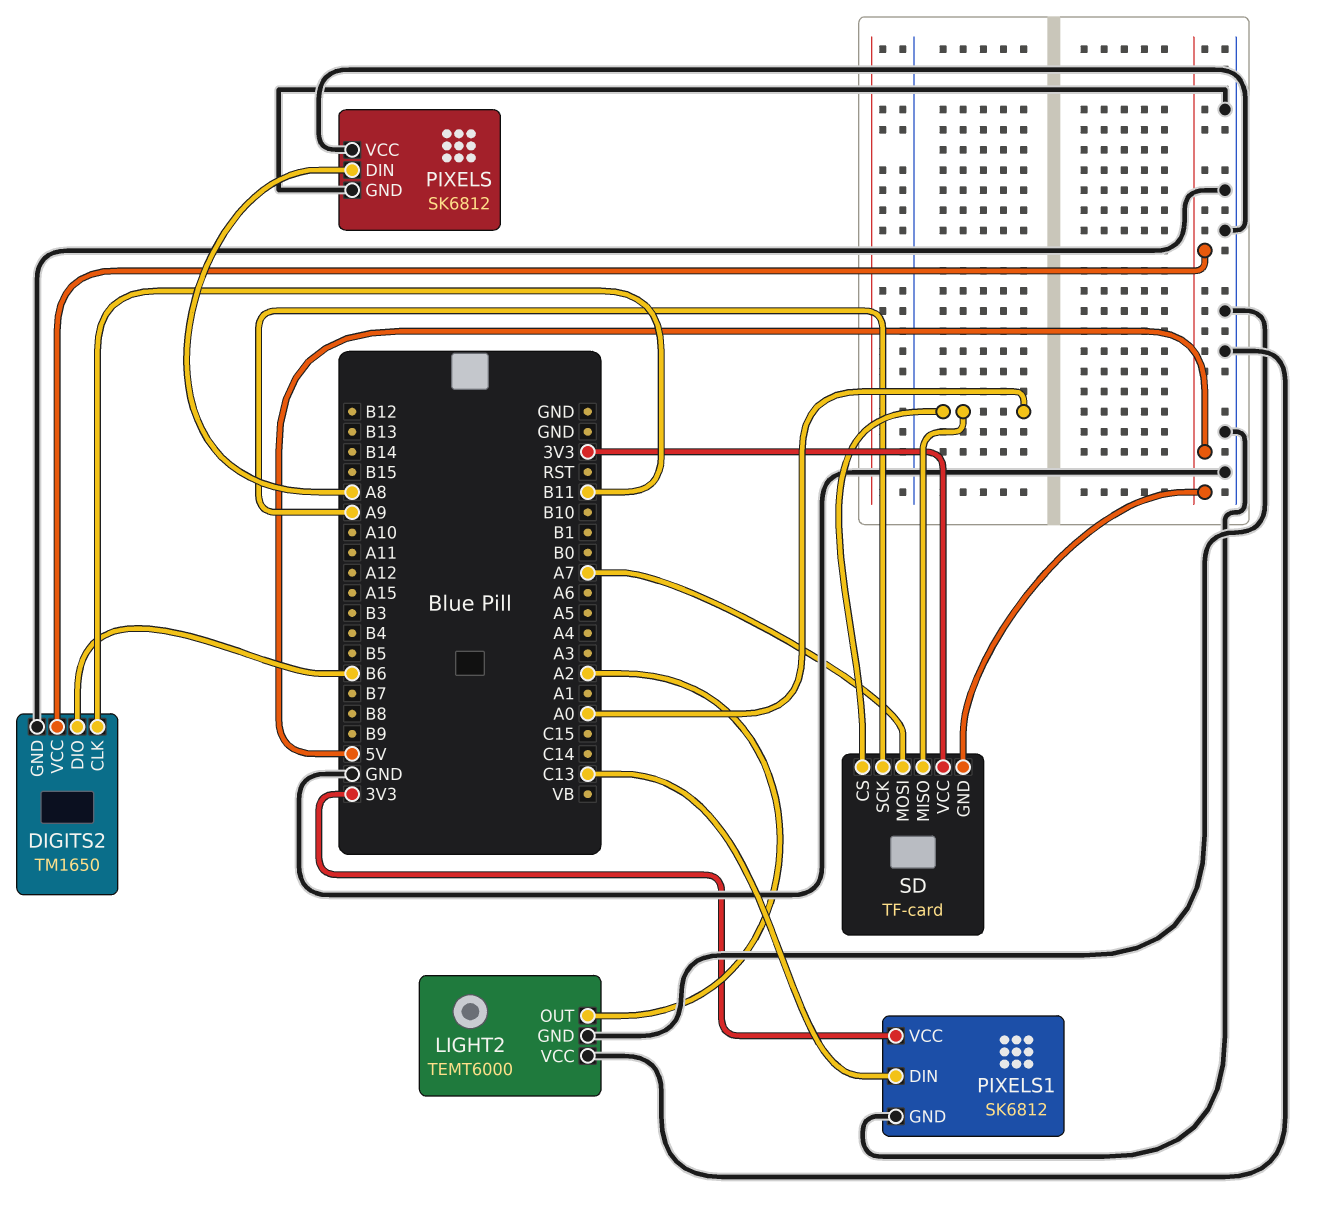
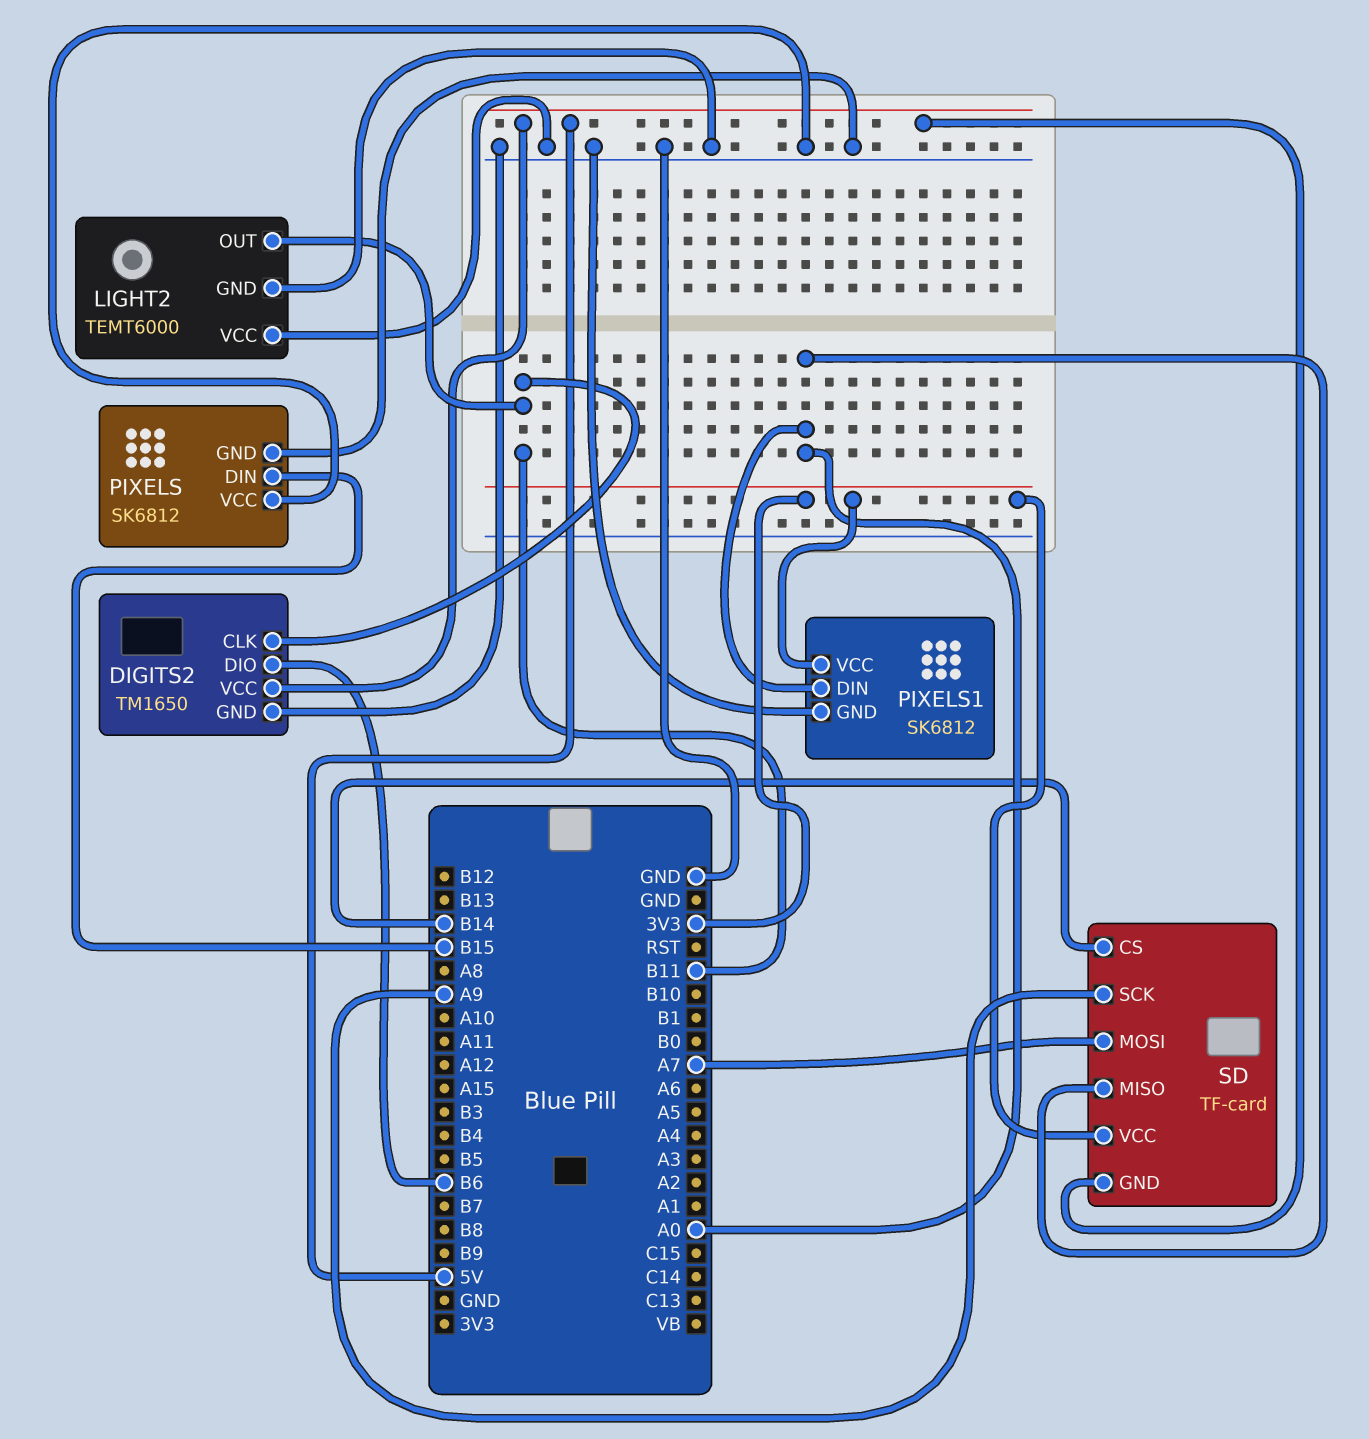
LIGHT2 pin OUT: A2 -> B11
PIXELS pin DIN: A8 -> B15
PIXELS1 pin DIN: C13 -> A0
SD pin CS: A0 -> B14

